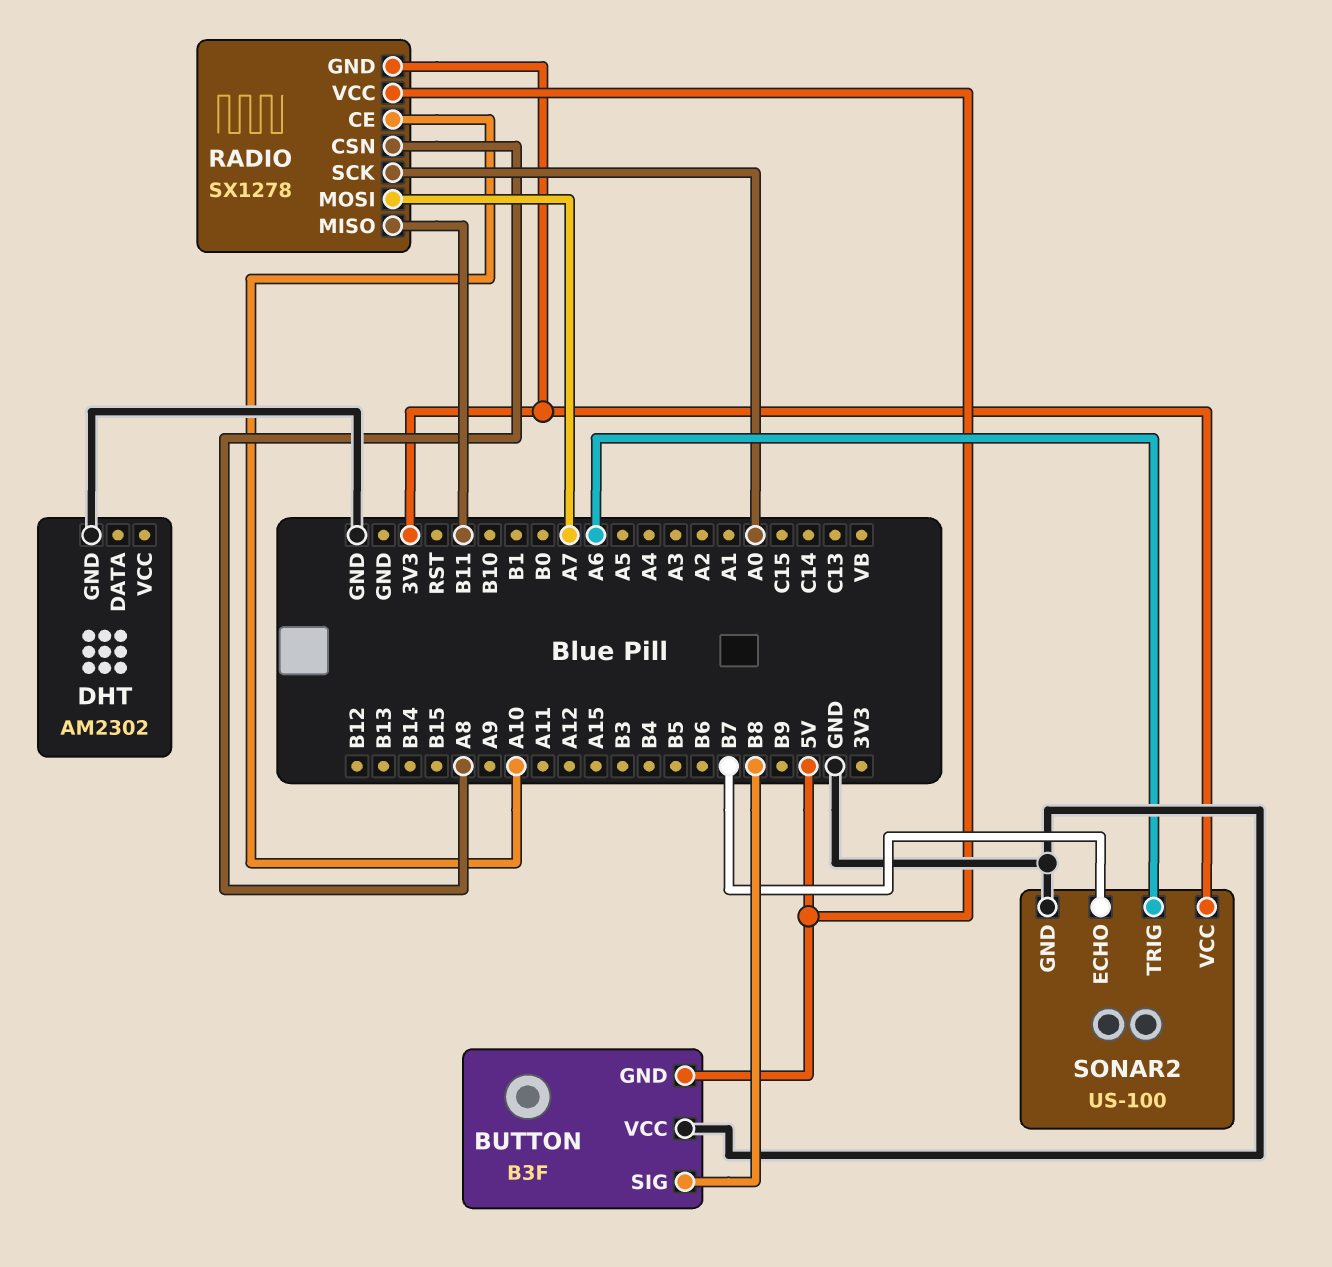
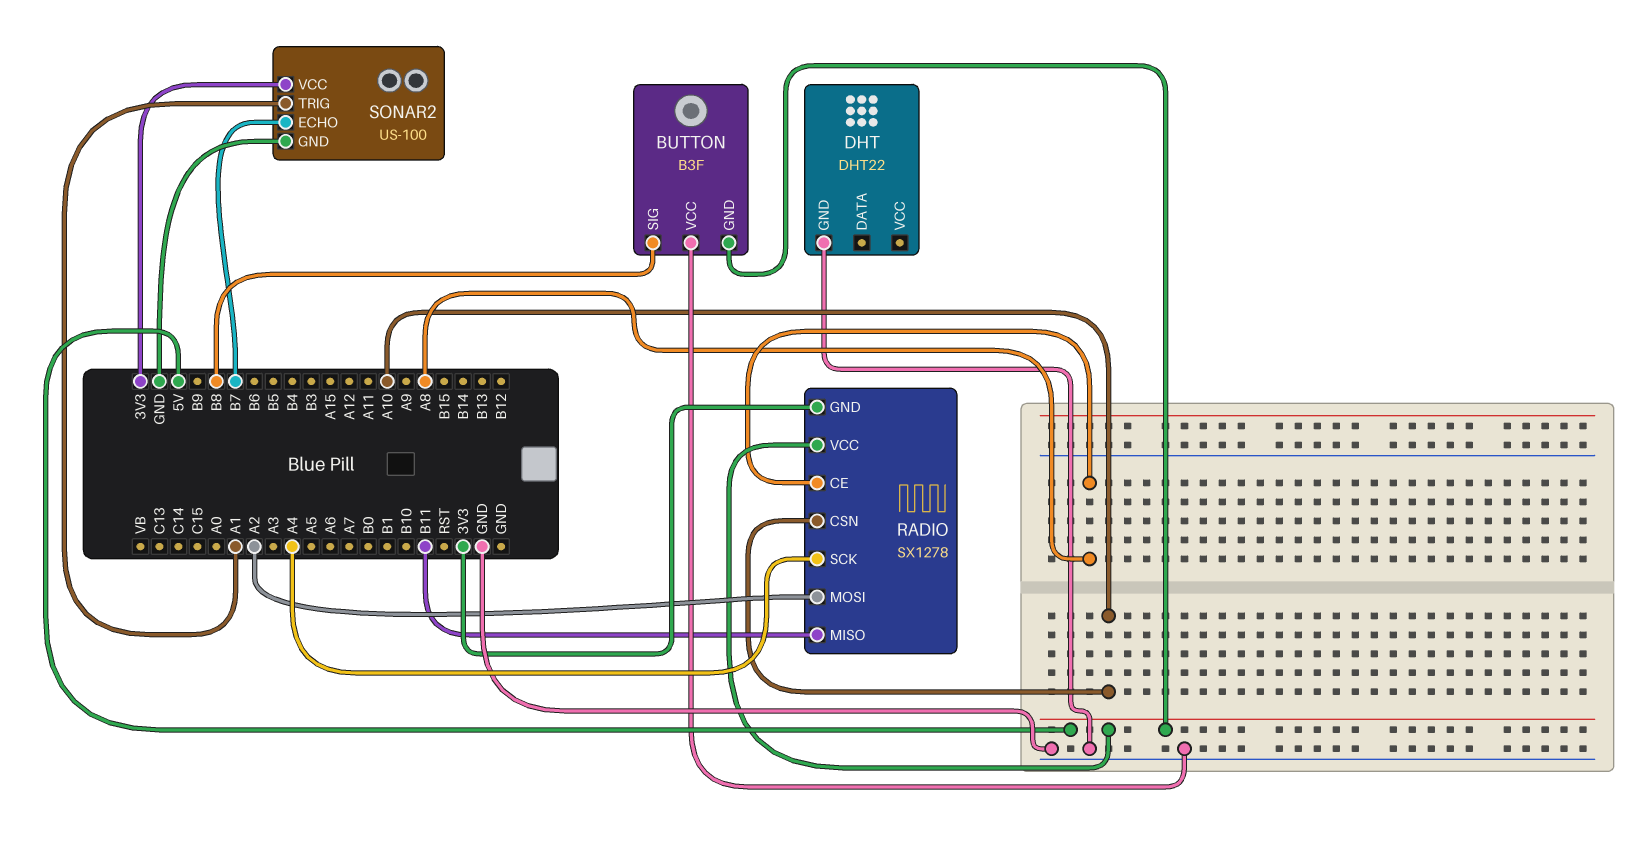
DHT: AM2302 -> DHT22
RADIO pin CE: A10 -> A8
RADIO pin CSN: A8 -> A10
RADIO pin MOSI: A7 -> A2
RADIO pin SCK: A0 -> A4
SONAR2 pin TRIG: A6 -> A1

